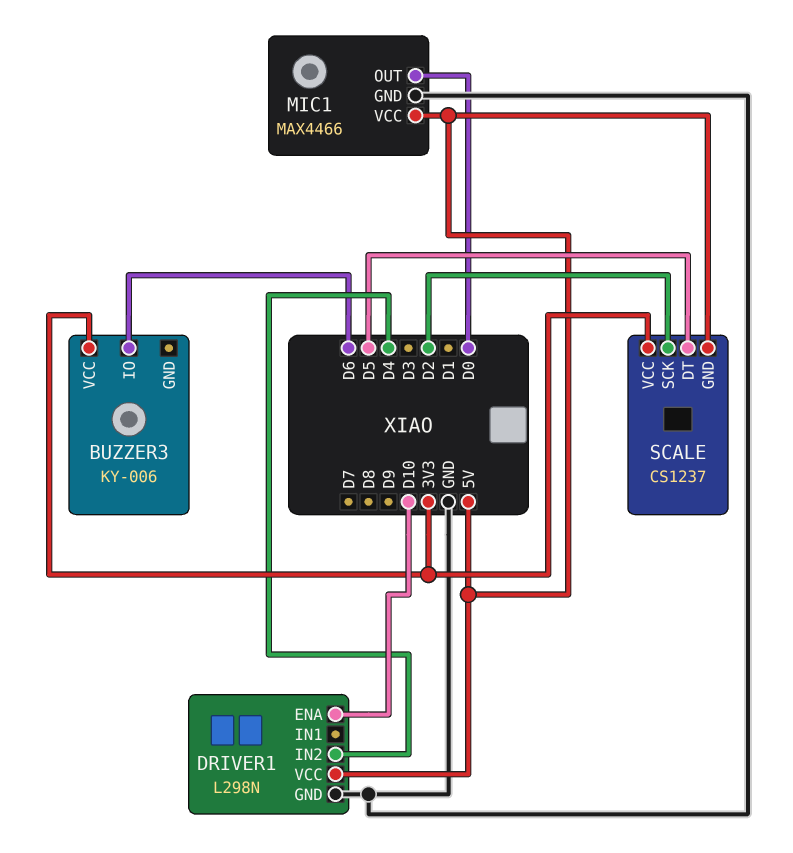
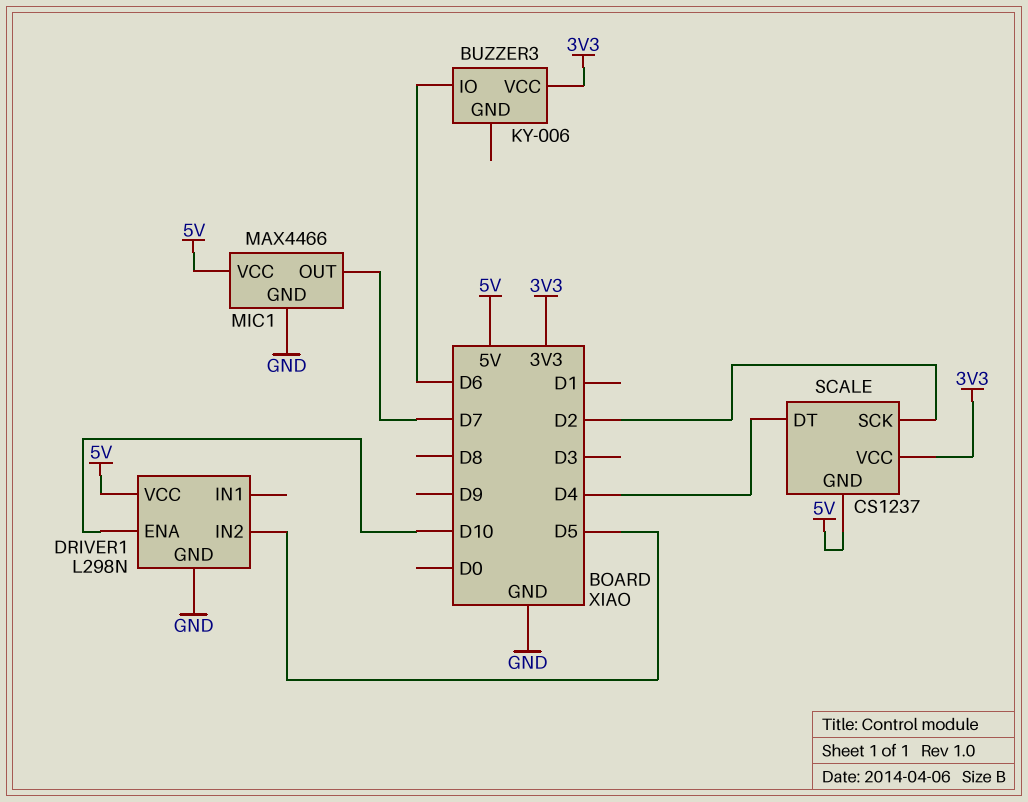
DRIVER1 pin IN2: D4 -> D5
MIC1 pin OUT: D0 -> D7
SCALE pin DT: D5 -> D4

